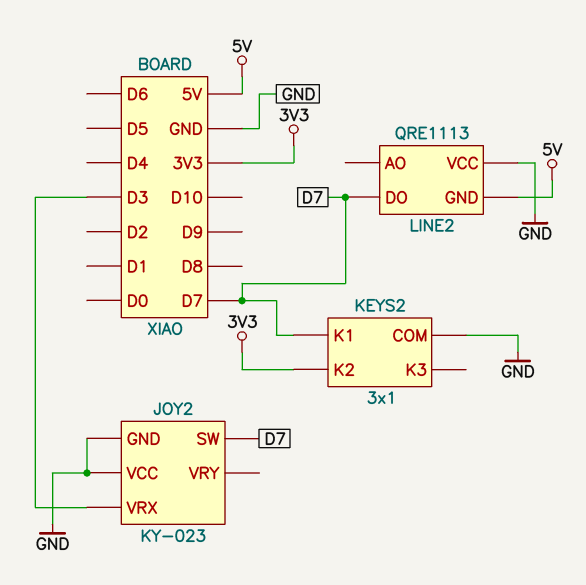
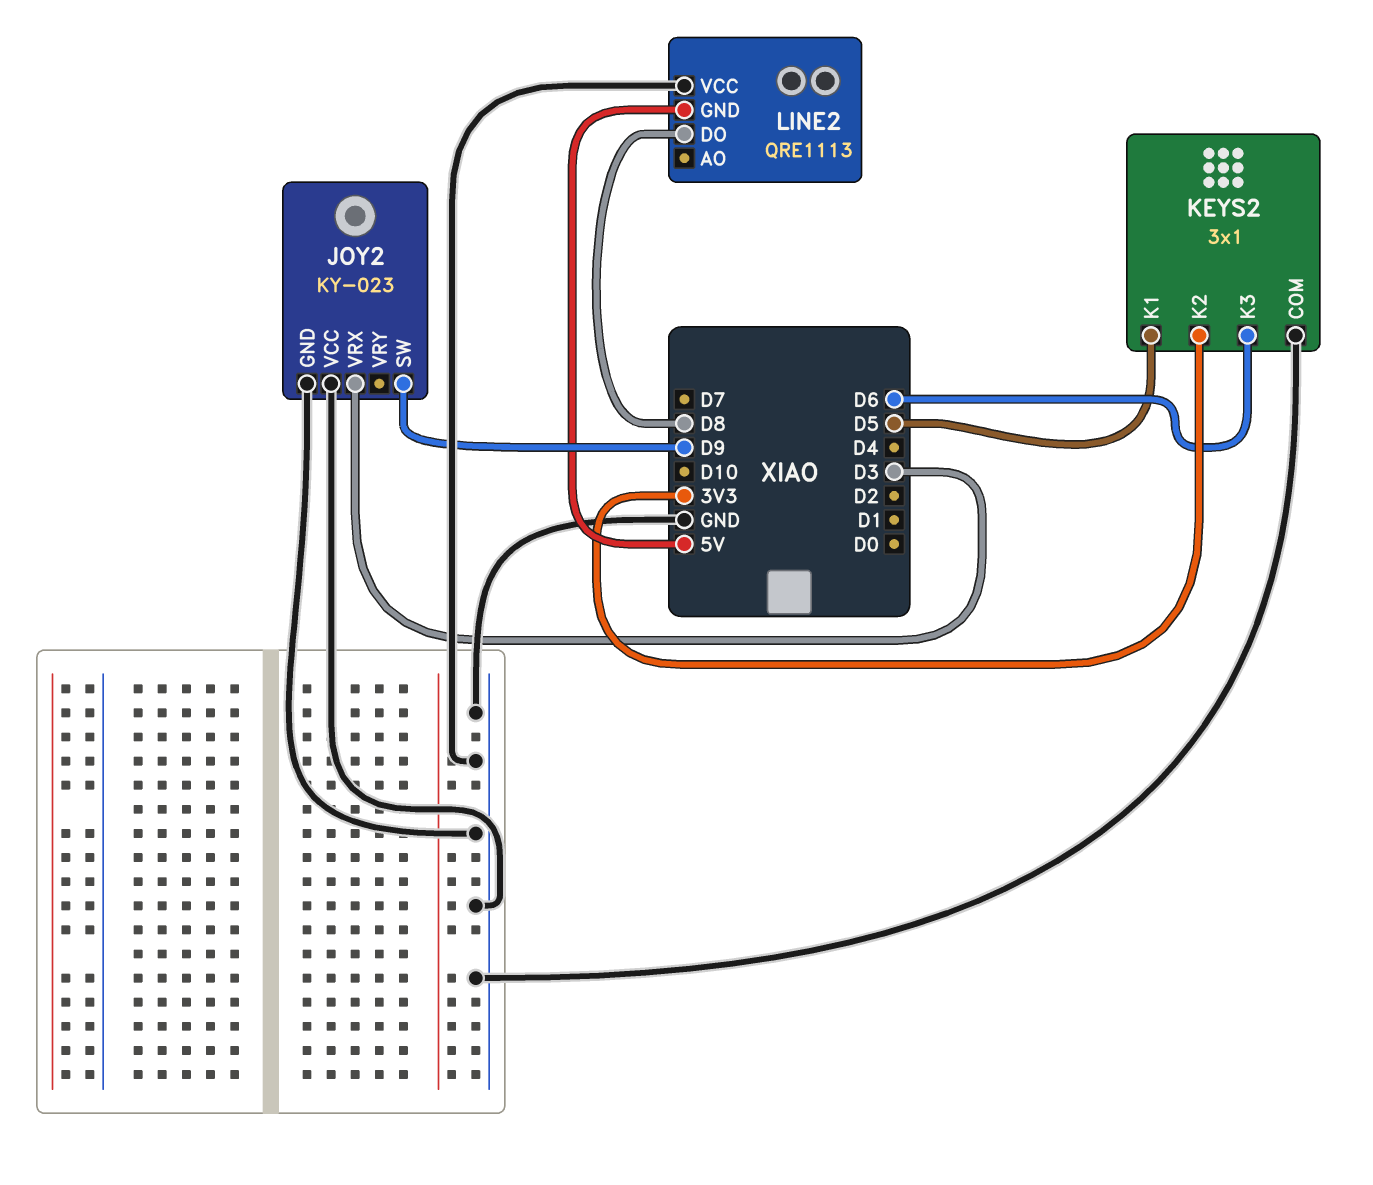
JOY2 pin SW: D7 -> D9
KEYS2 pin K1: D7 -> D5
KEYS2 pin K3: none -> D6
LINE2 pin DO: D7 -> D8

